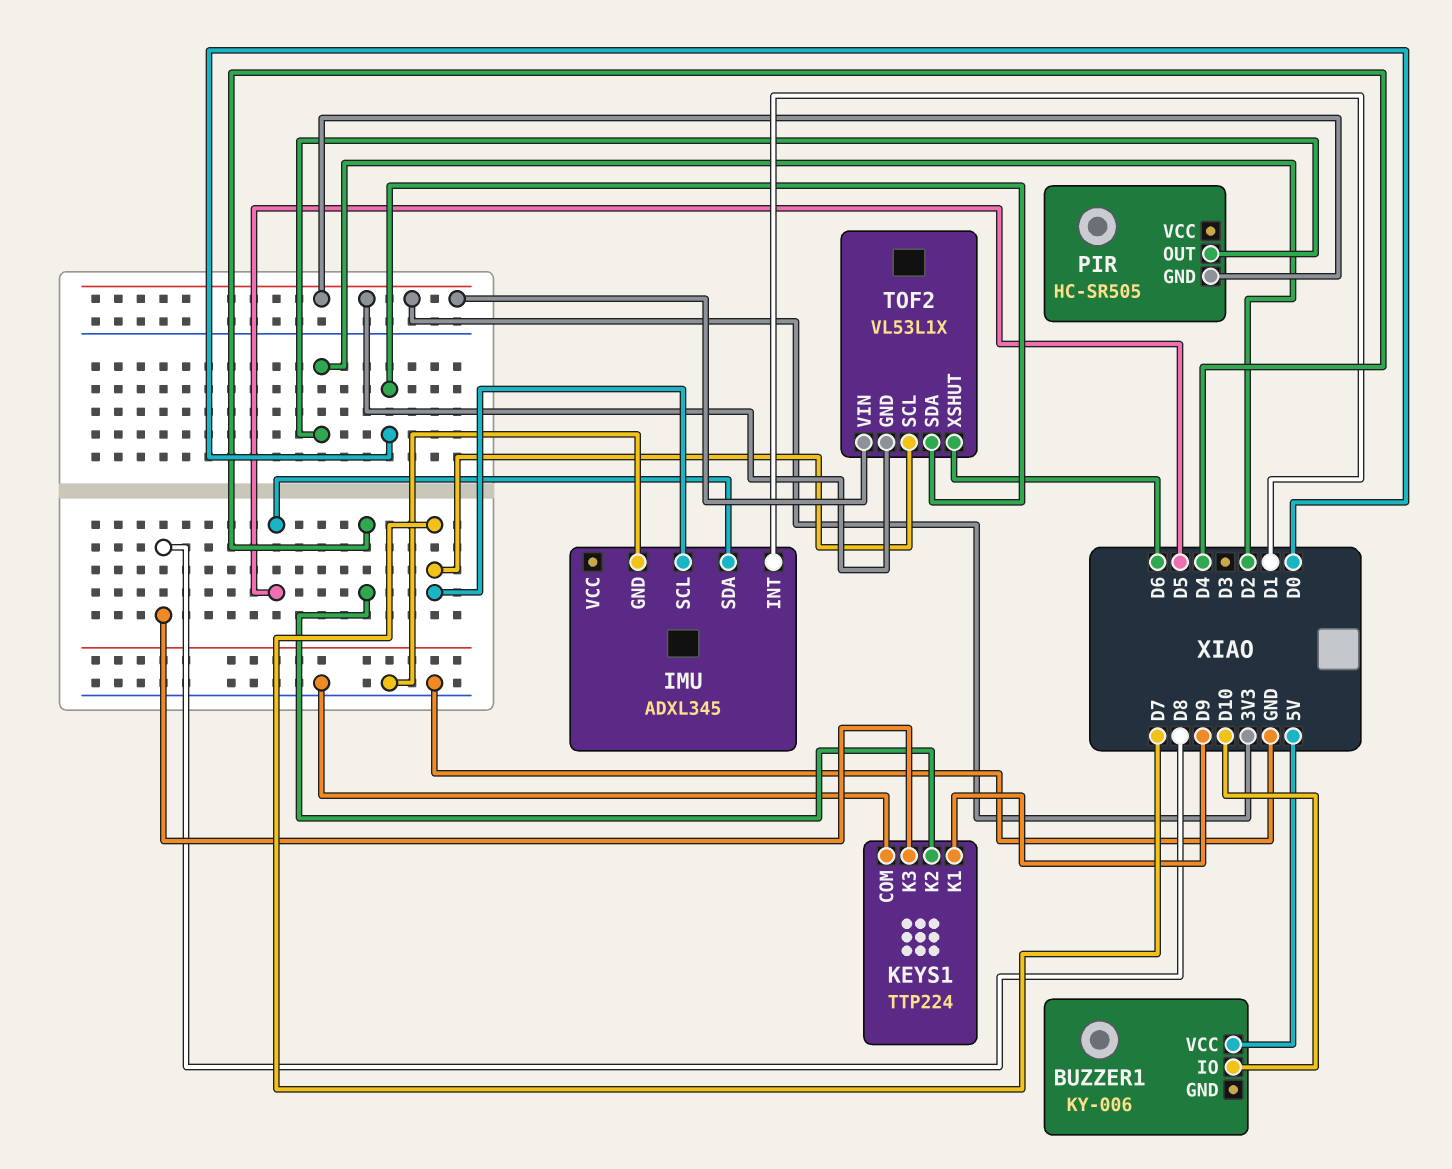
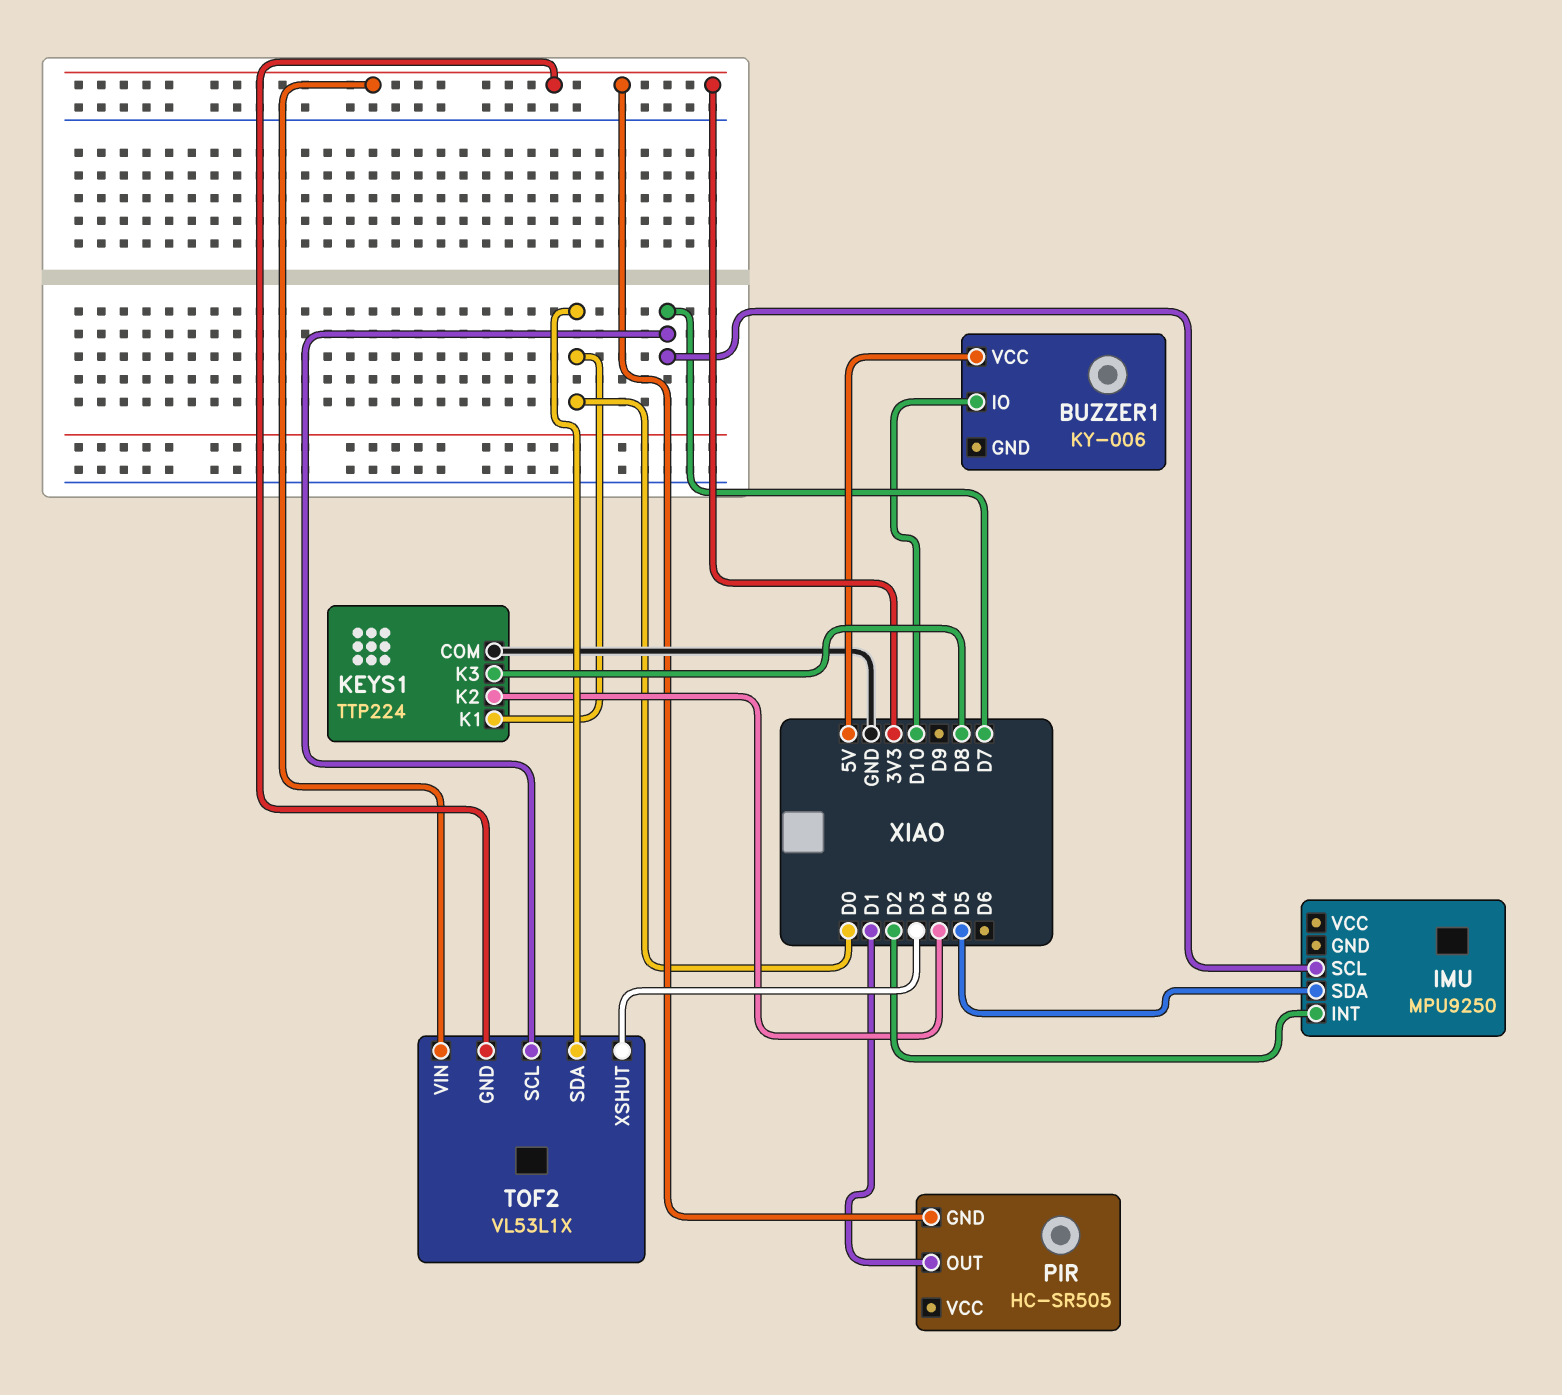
IMU: ADXL345 -> MPU9250
IMU pin GND: GND -> none
IMU pin INT: D1 -> D2
KEYS1 pin K1: D9 -> D0
PIR pin OUT: D2 -> D1
TOF2 pin XSHUT: D6 -> D3

